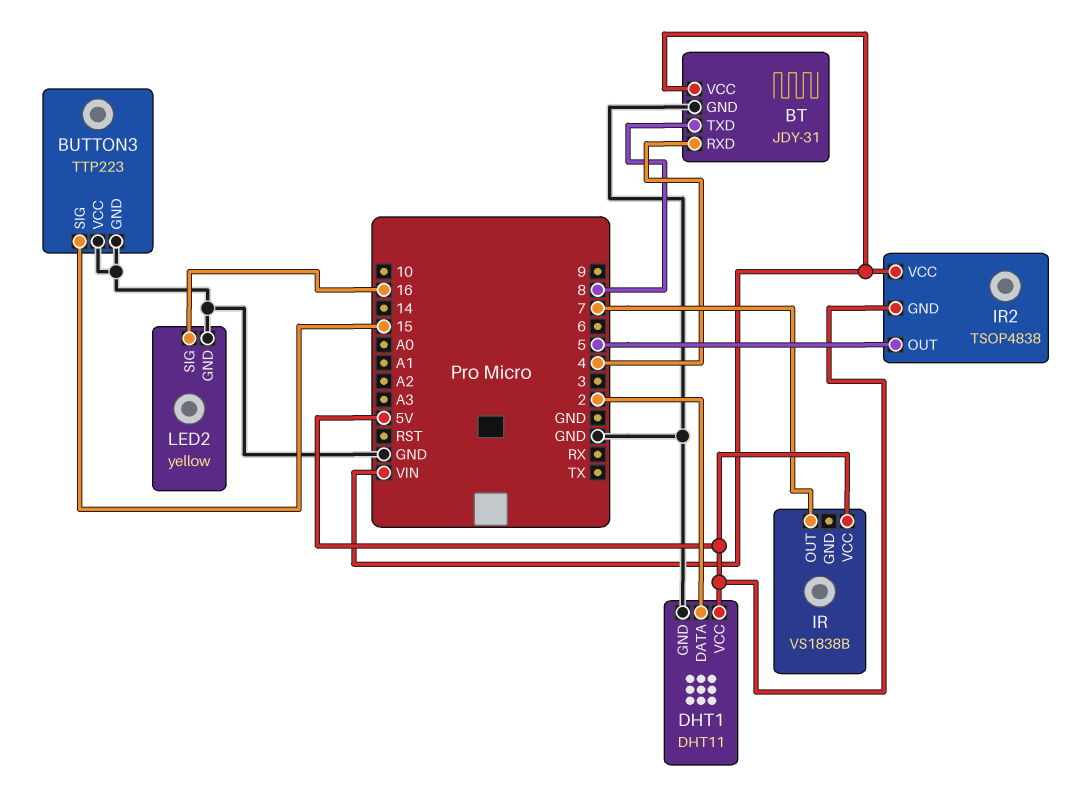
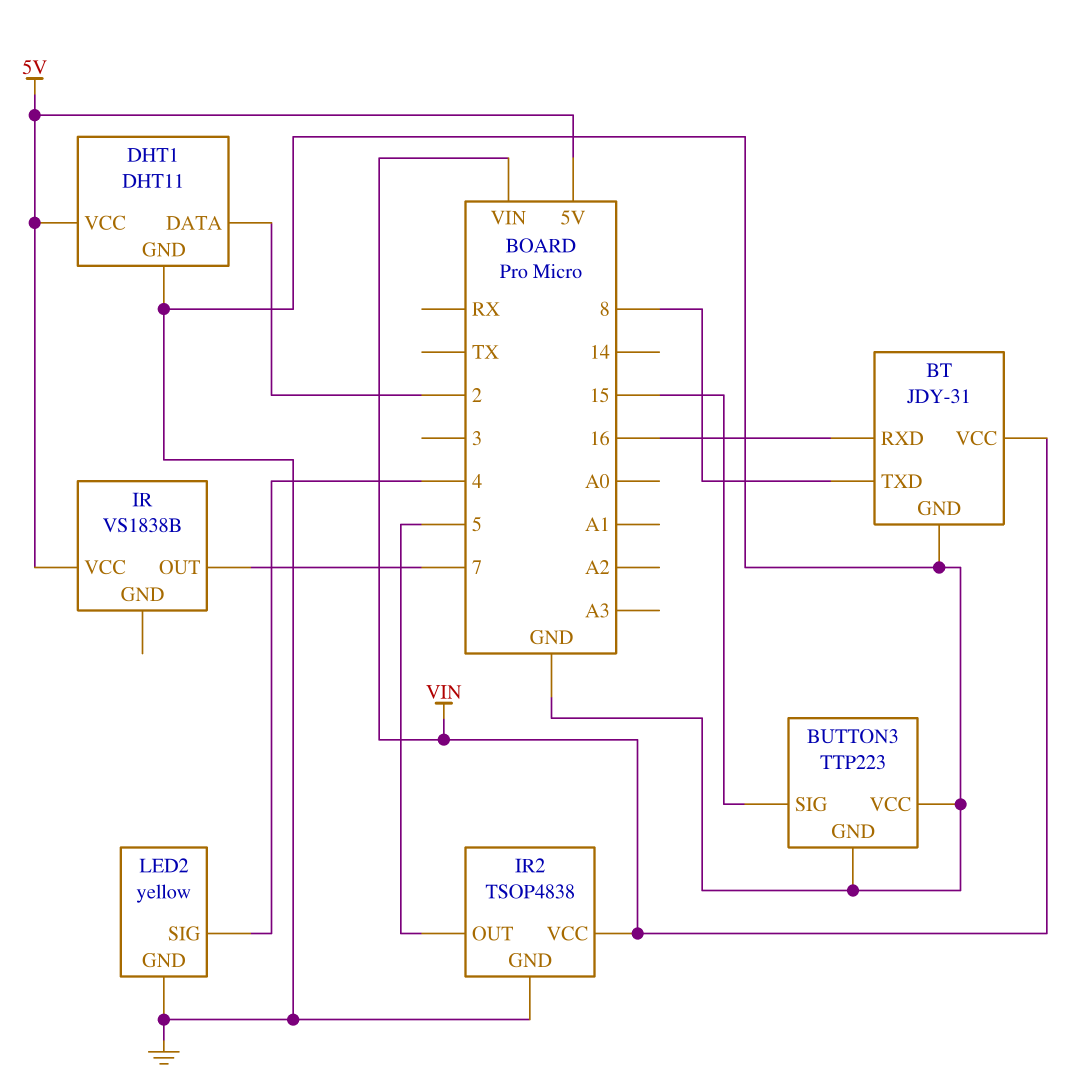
BT pin RXD: 4 -> 16
IR2 pin GND: 5V -> GND
LED2 pin SIG: 16 -> 4

